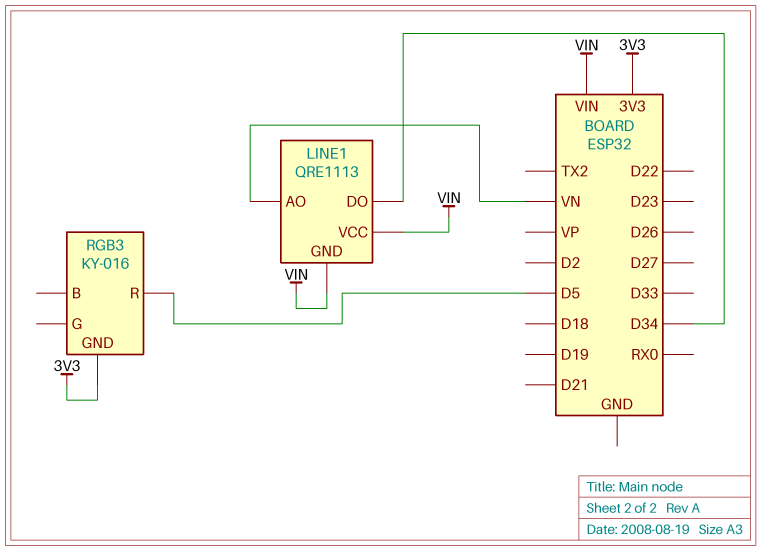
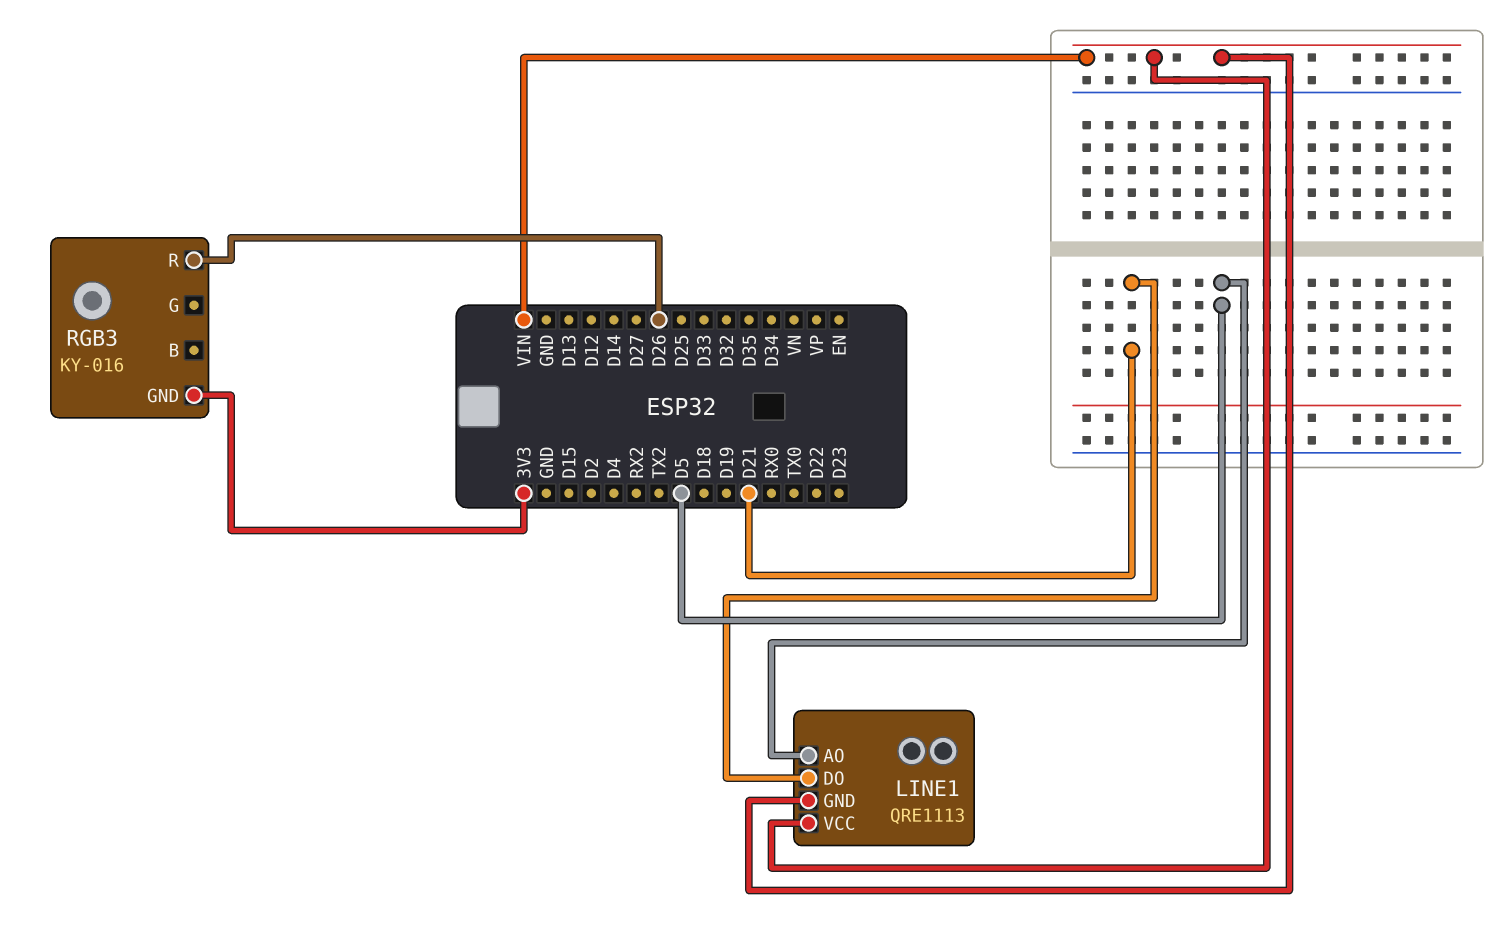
LINE1 pin AO: VN -> D5
LINE1 pin DO: D34 -> D21
RGB3 pin R: D5 -> D26

